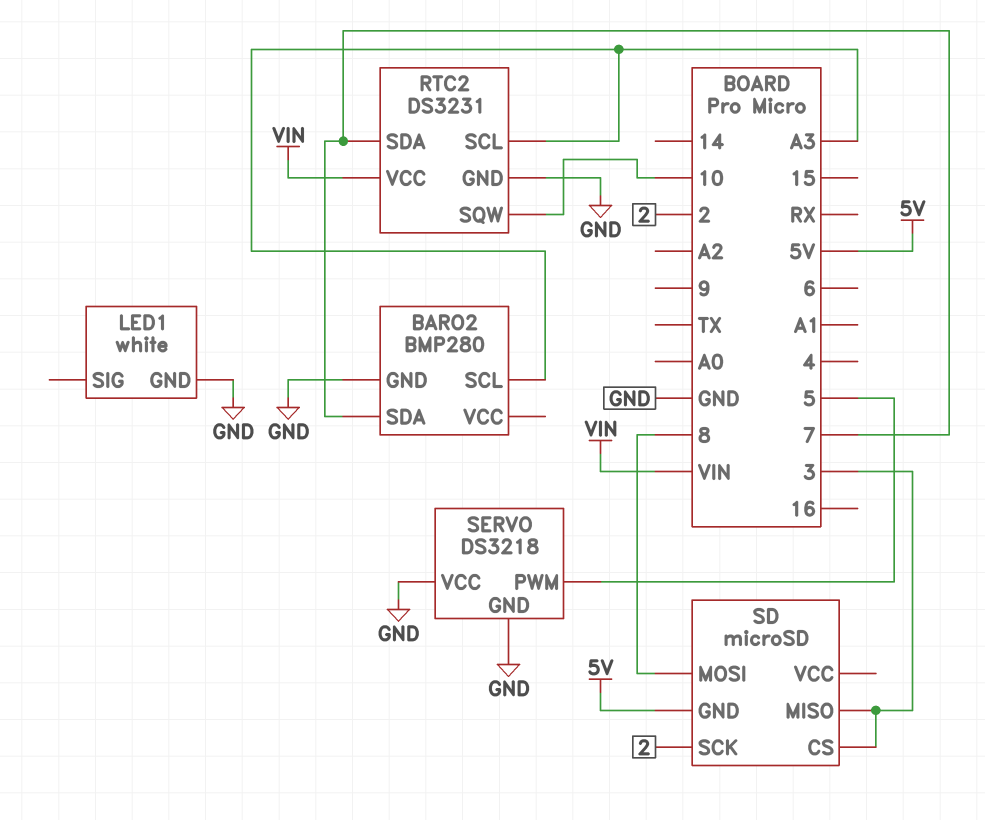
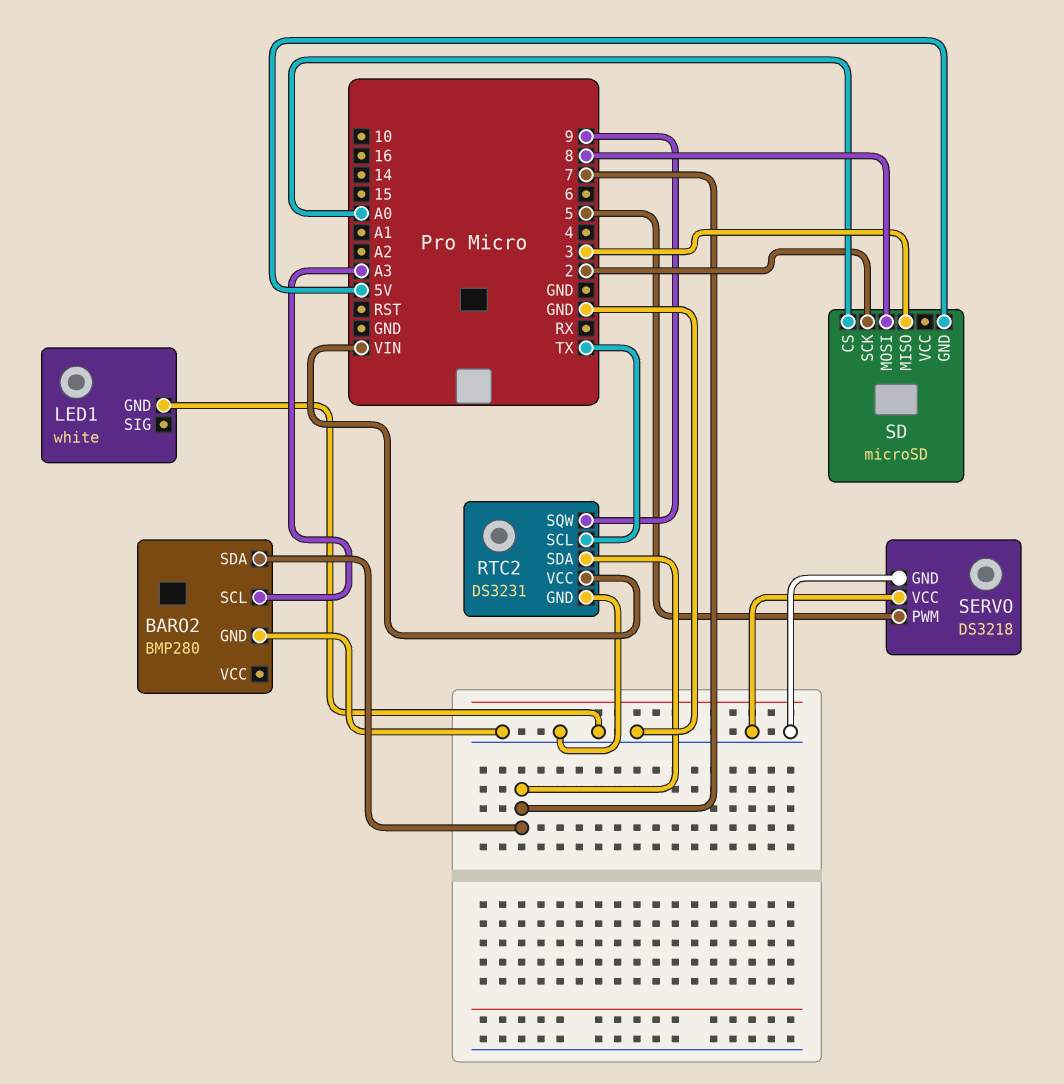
RTC2 pin SCL: A3 -> TX
RTC2 pin SQW: 10 -> 9
SD pin CS: 3 -> A0

